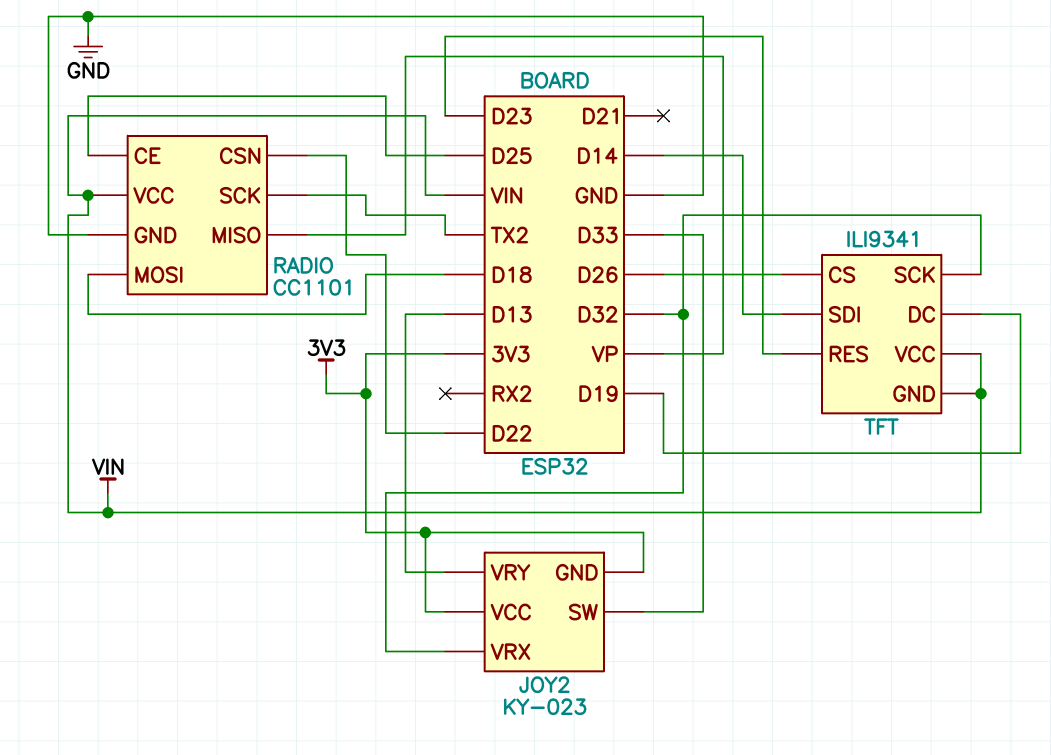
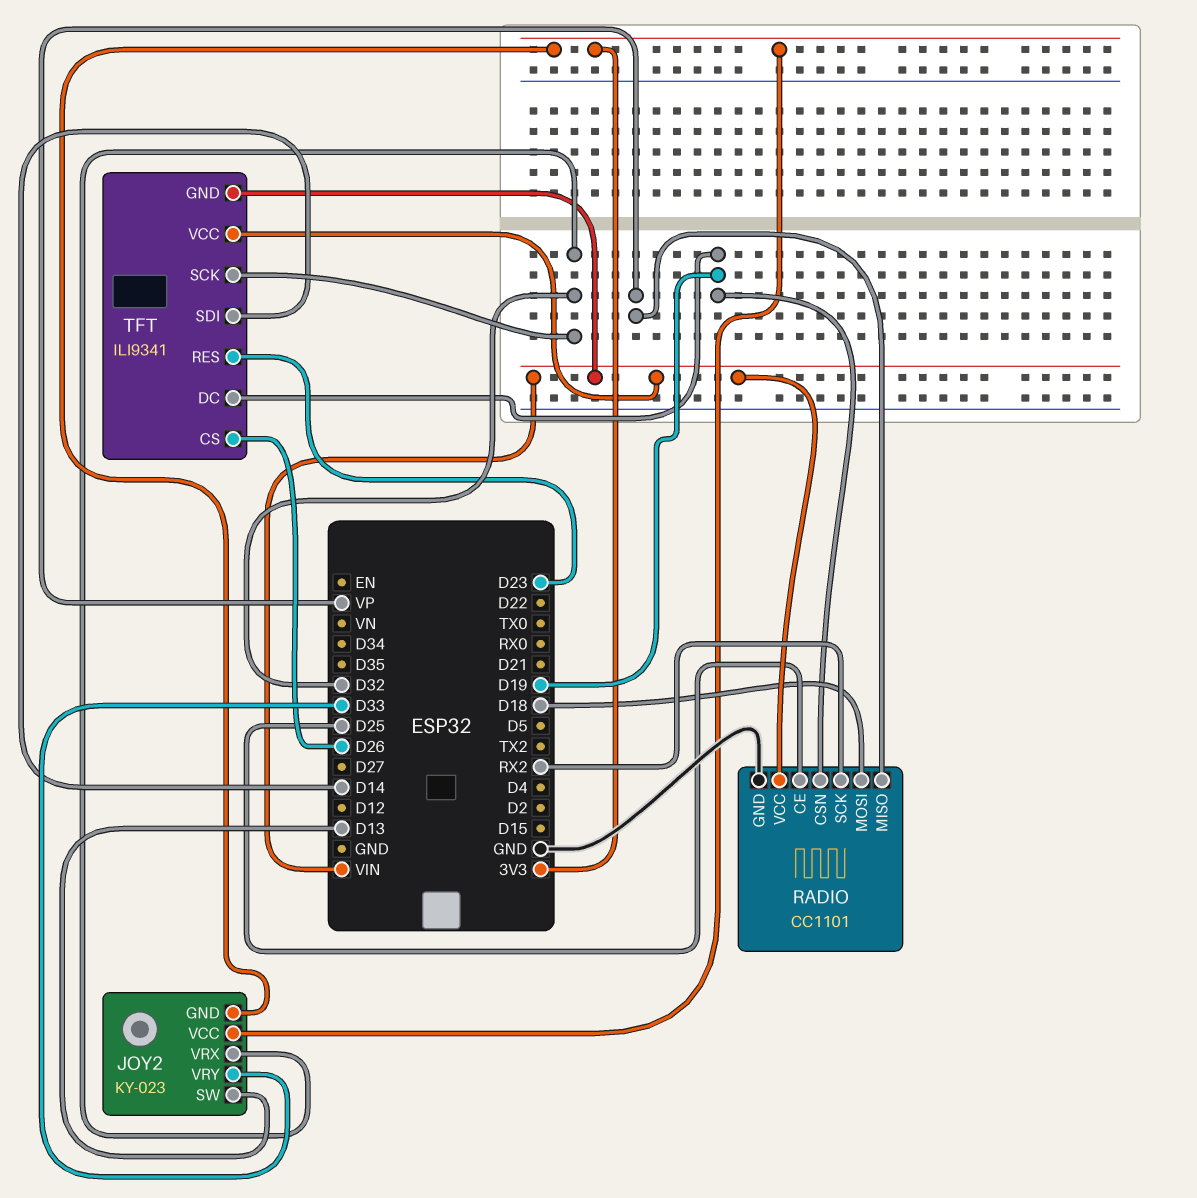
JOY2 pin SW: D33 -> D13
JOY2 pin VRY: D13 -> D33
RADIO pin CSN: D22 -> D19
RADIO pin SCK: TX2 -> RX2

